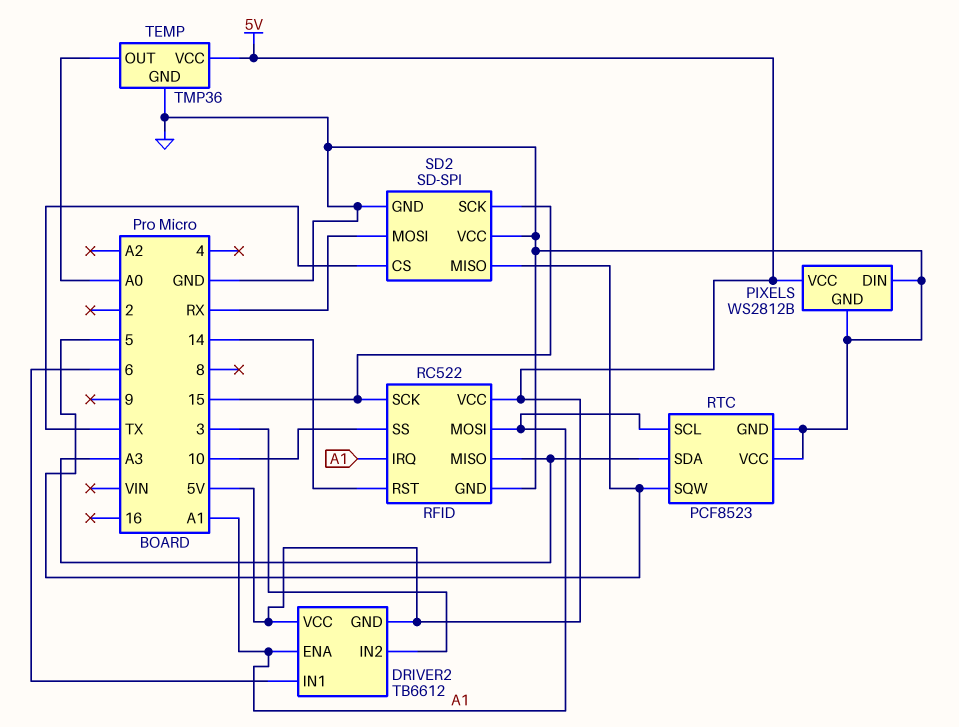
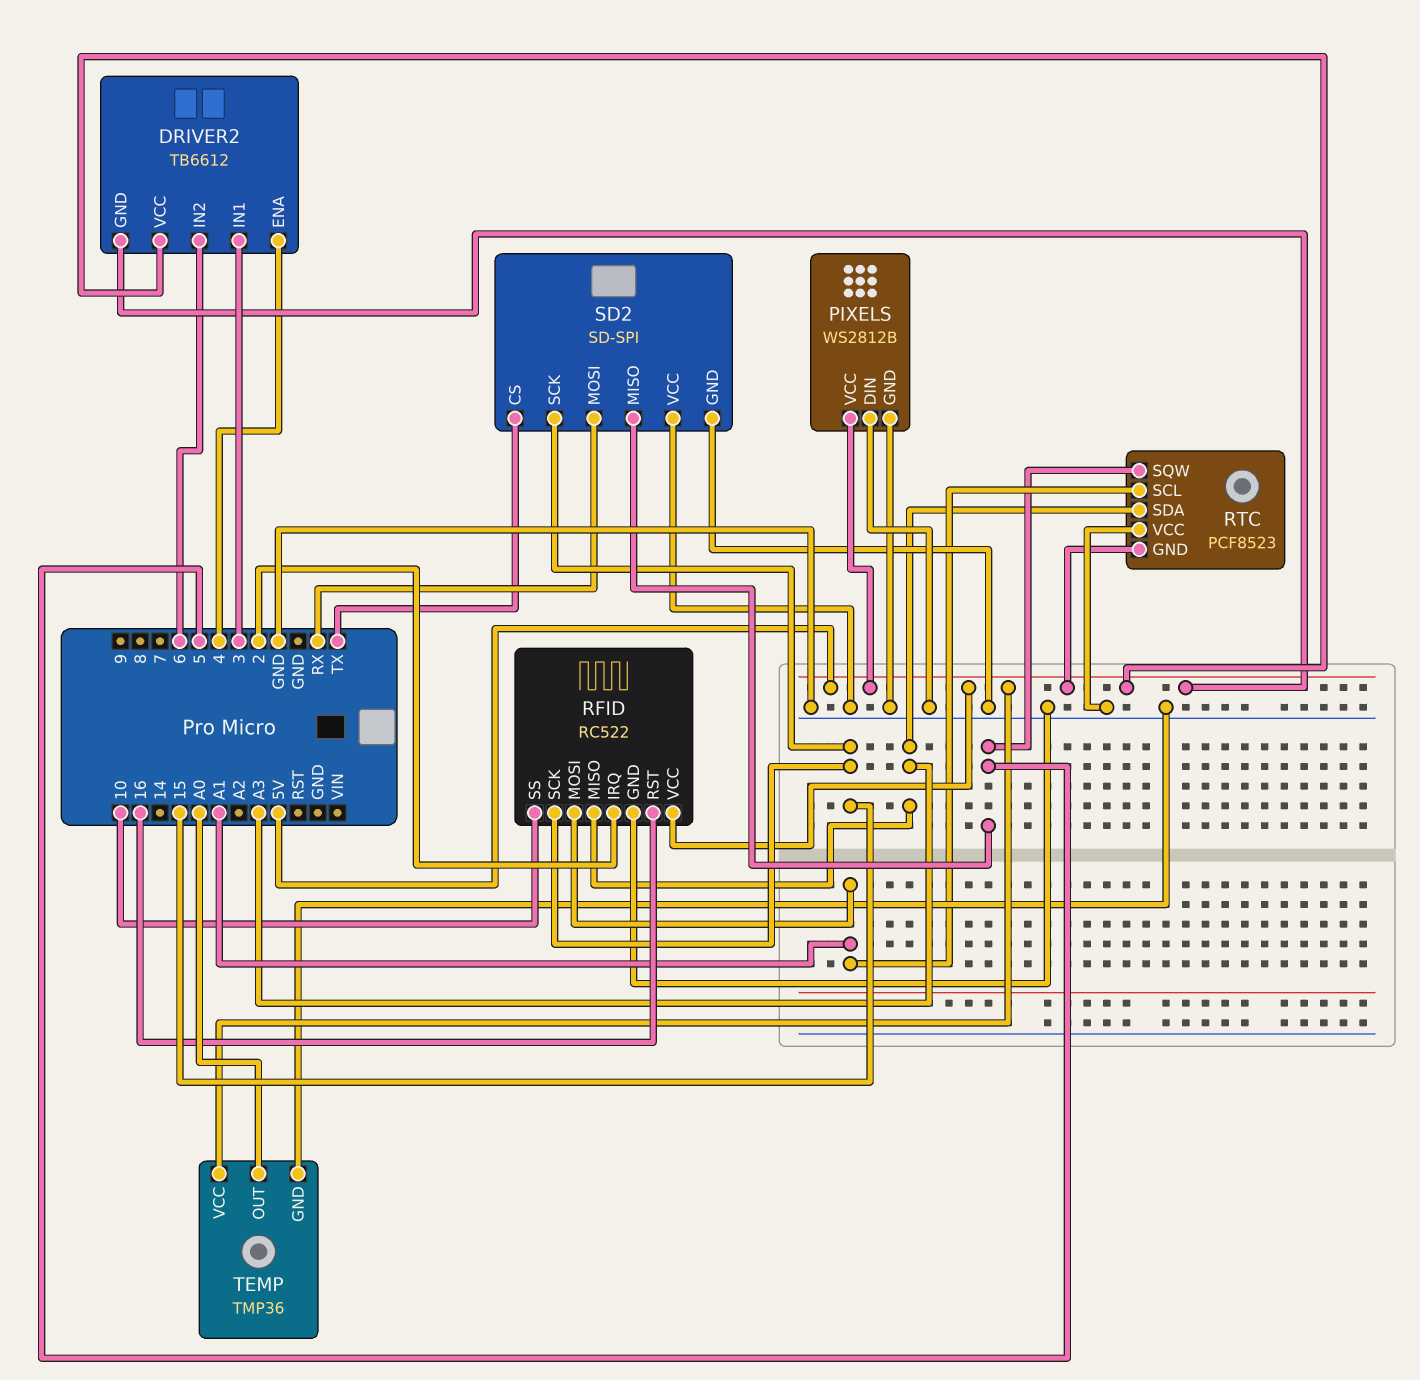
DRIVER2 pin ENA: A1 -> 4
DRIVER2 pin IN1: 6 -> 3
DRIVER2 pin IN2: 3 -> 6
RFID pin IRQ: A1 -> 2
RFID pin RST: 14 -> 16
RTC pin GND: GND -> 5V

